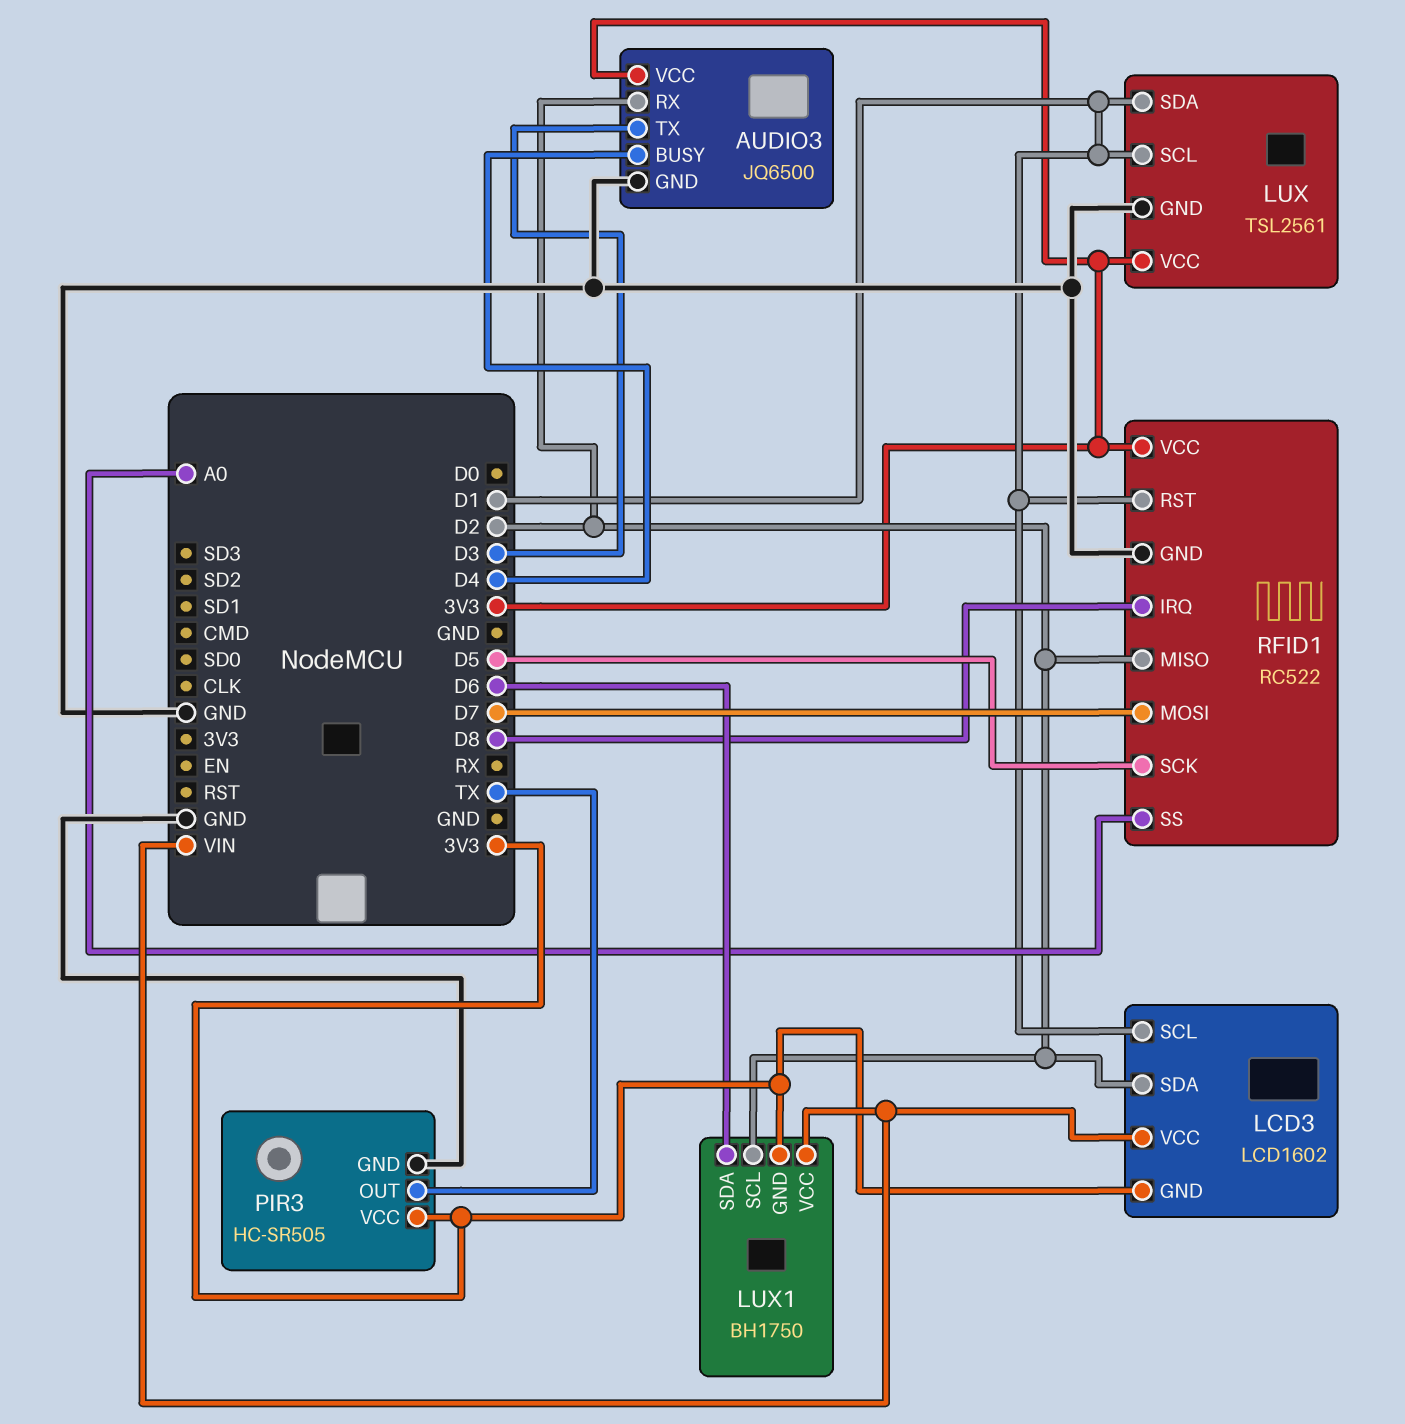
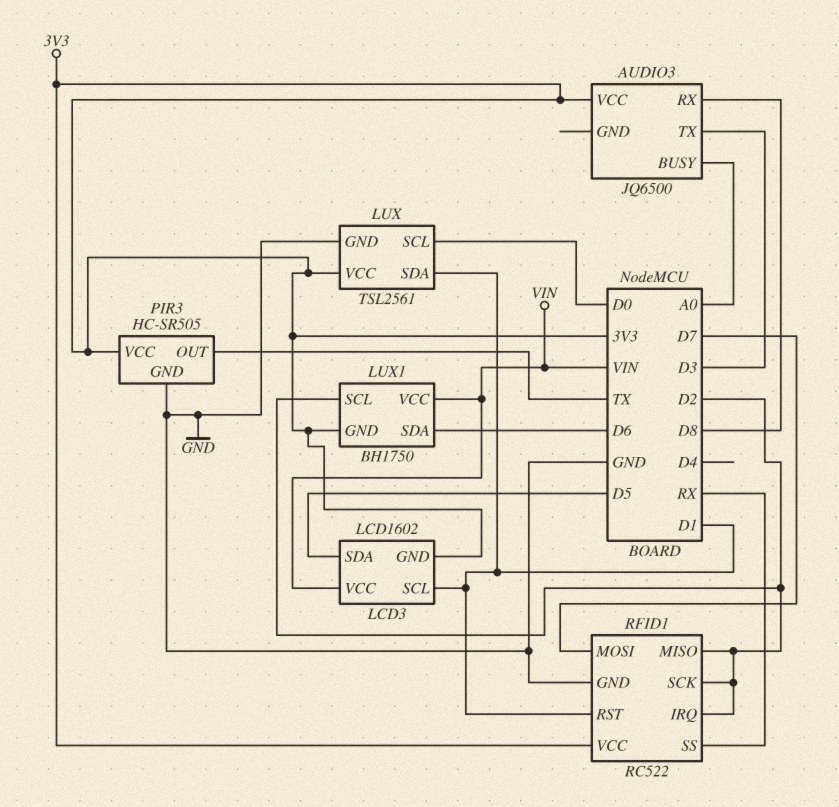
AUDIO3 pin BUSY: D4 -> A0
AUDIO3 pin GND: GND -> none
AUDIO3 pin RX: D2 -> D8
LCD3 pin SDA: D2 -> D5
LUX pin SCL: D1 -> D0
RFID1 pin IRQ: D8 -> D2
RFID1 pin SCK: D5 -> D2
RFID1 pin SS: A0 -> RX

